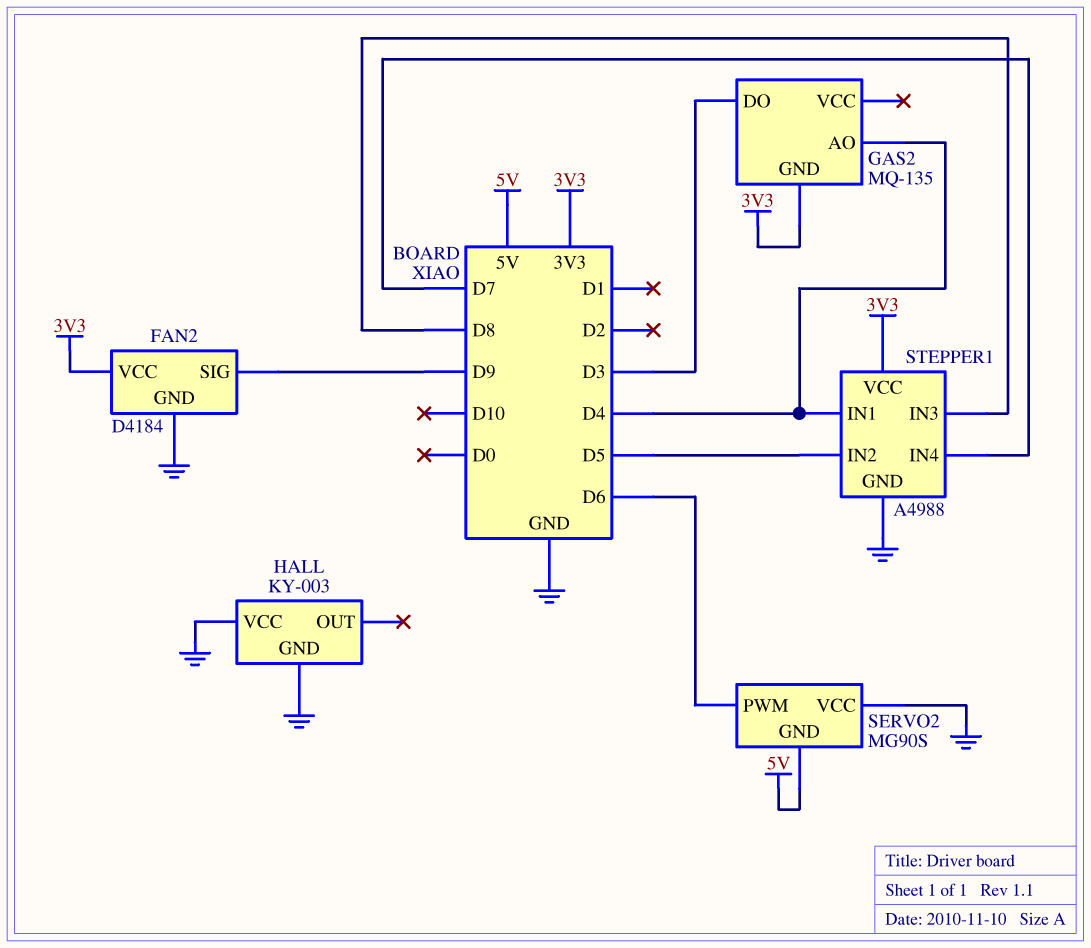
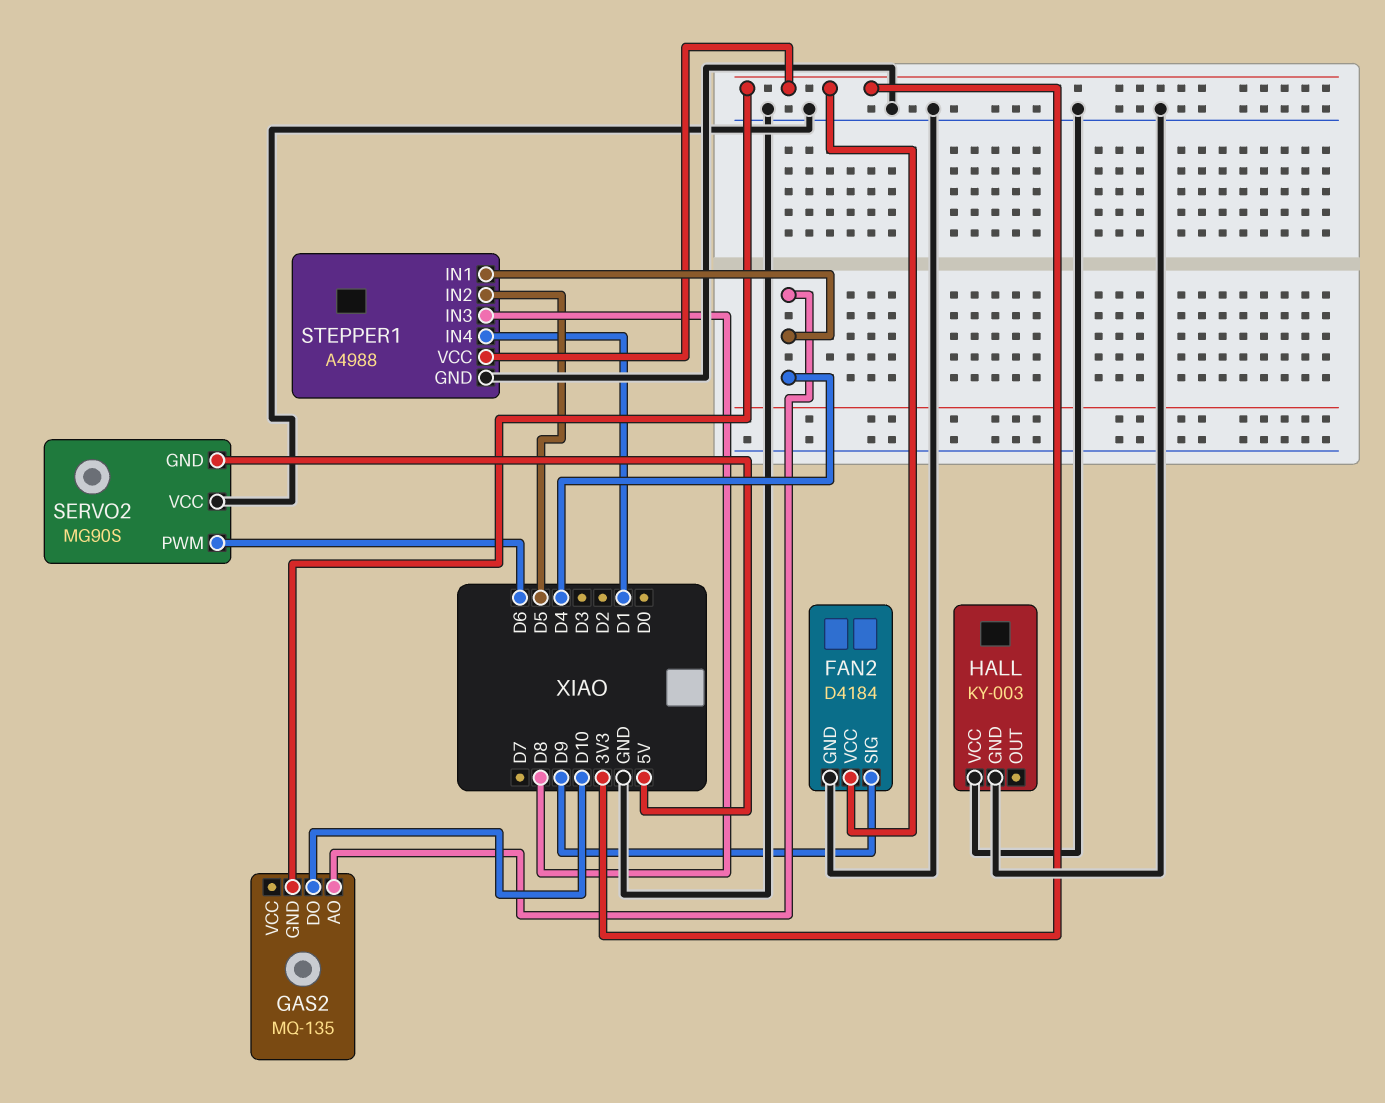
GAS2 pin DO: D3 -> D10
STEPPER1 pin IN4: D7 -> D1

